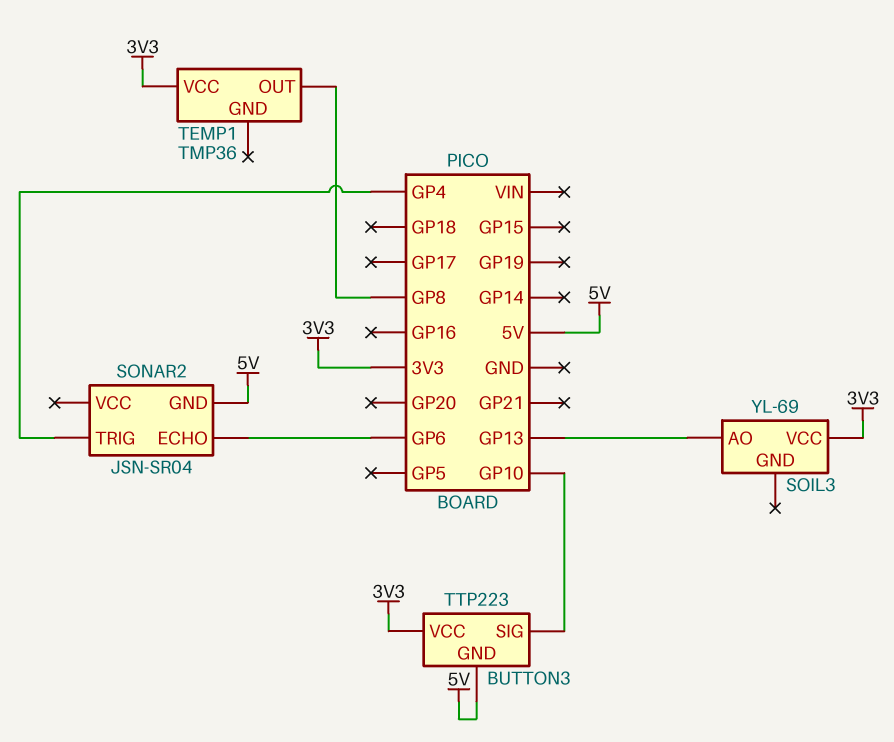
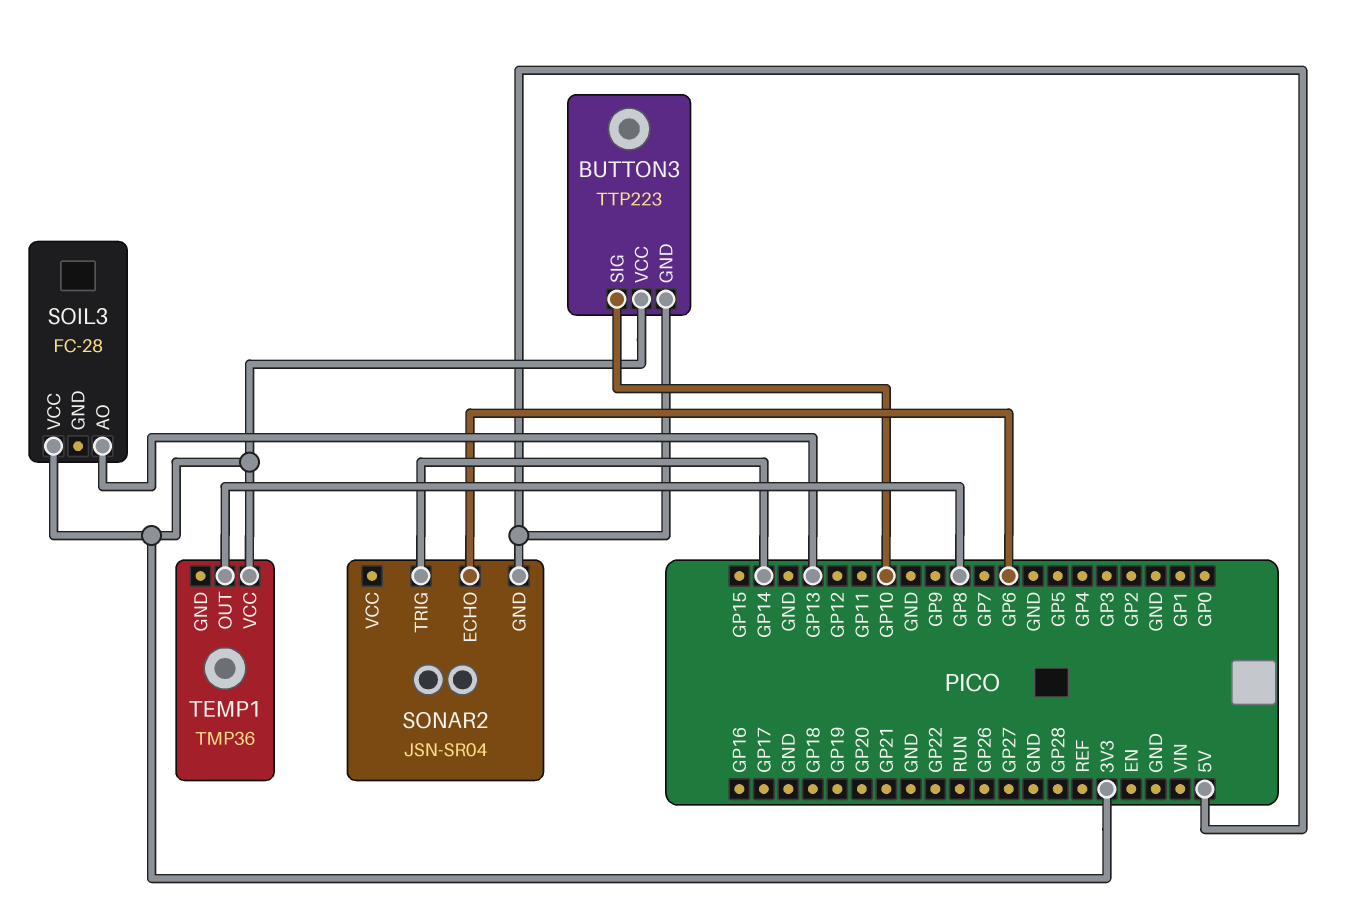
SOIL3: YL-69 -> FC-28
SONAR2 pin TRIG: GP4 -> GP14

